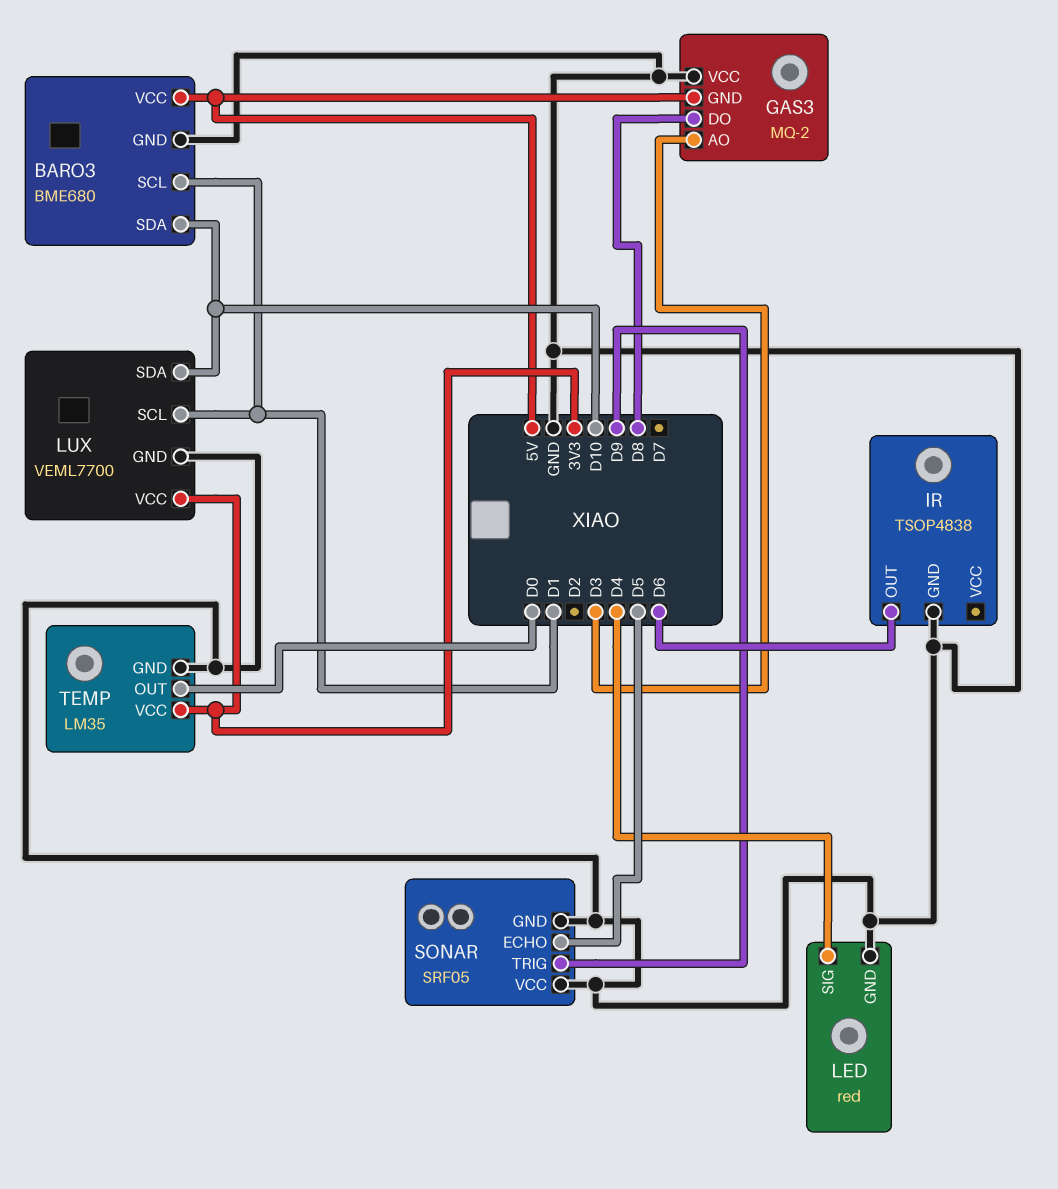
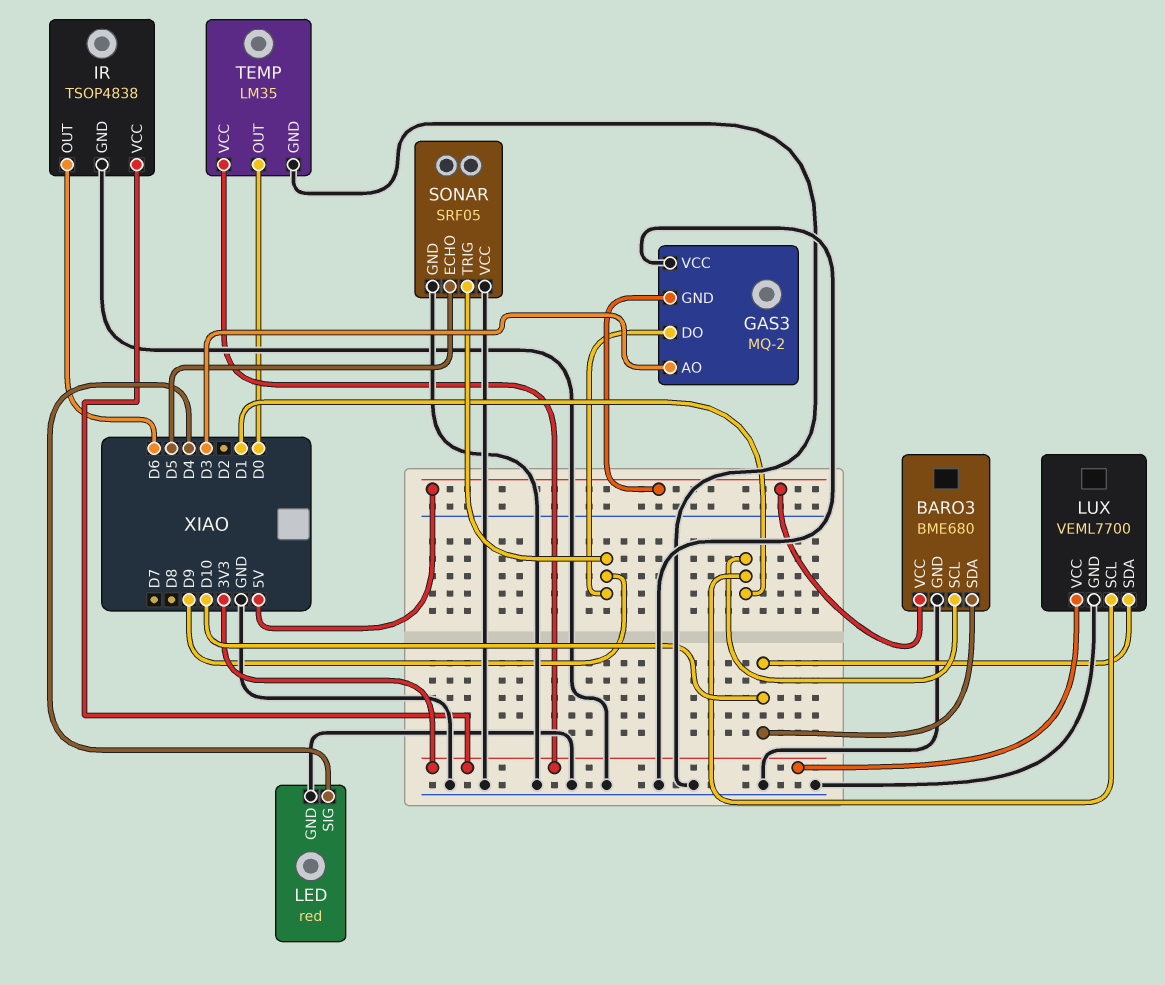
GAS3 pin DO: D8 -> D9
IR pin VCC: none -> 3V3

